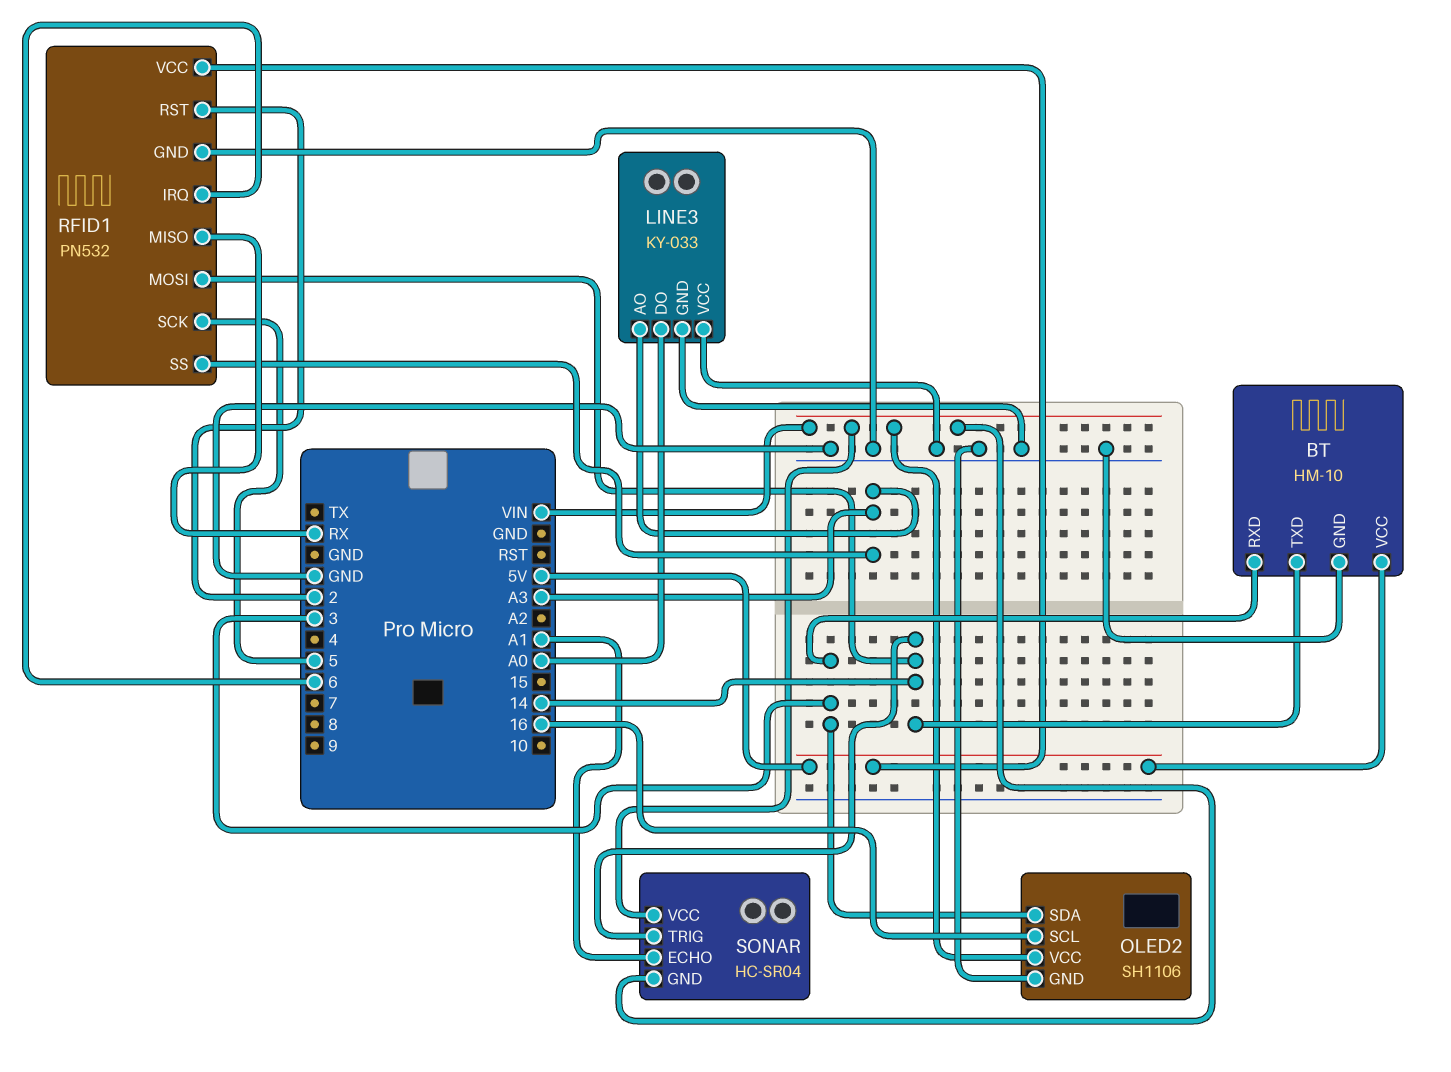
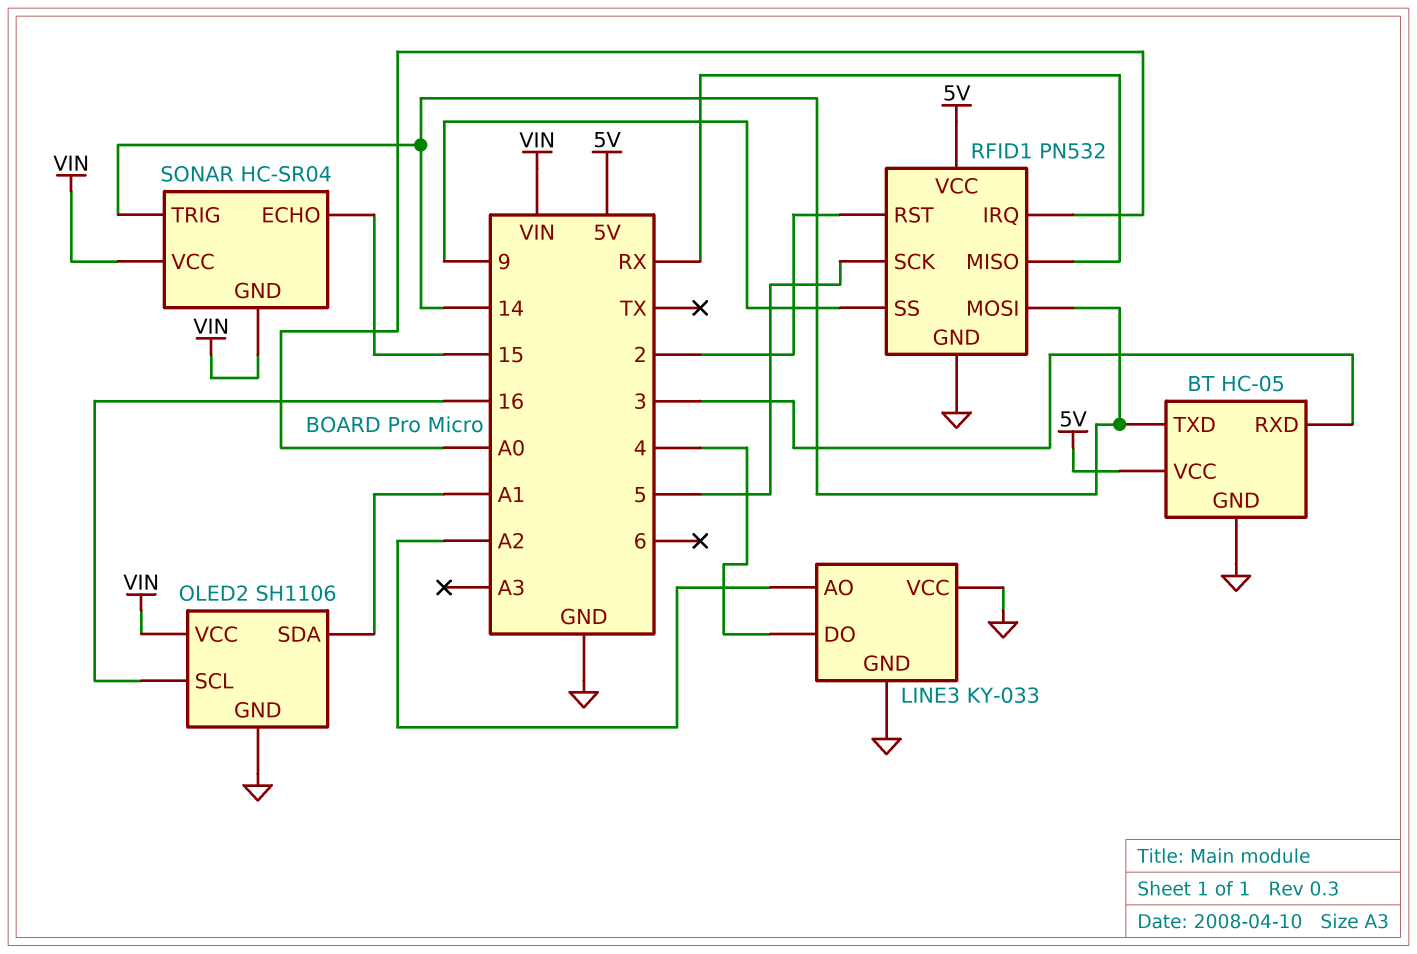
BT: HM-10 -> HC-05
LINE3 pin AO: A3 -> A2
LINE3 pin DO: A0 -> 4
OLED2 pin SDA: 3 -> A1
RFID1 pin IRQ: 6 -> A0
RFID1 pin SS: A3 -> 9
SONAR pin ECHO: A1 -> 15

